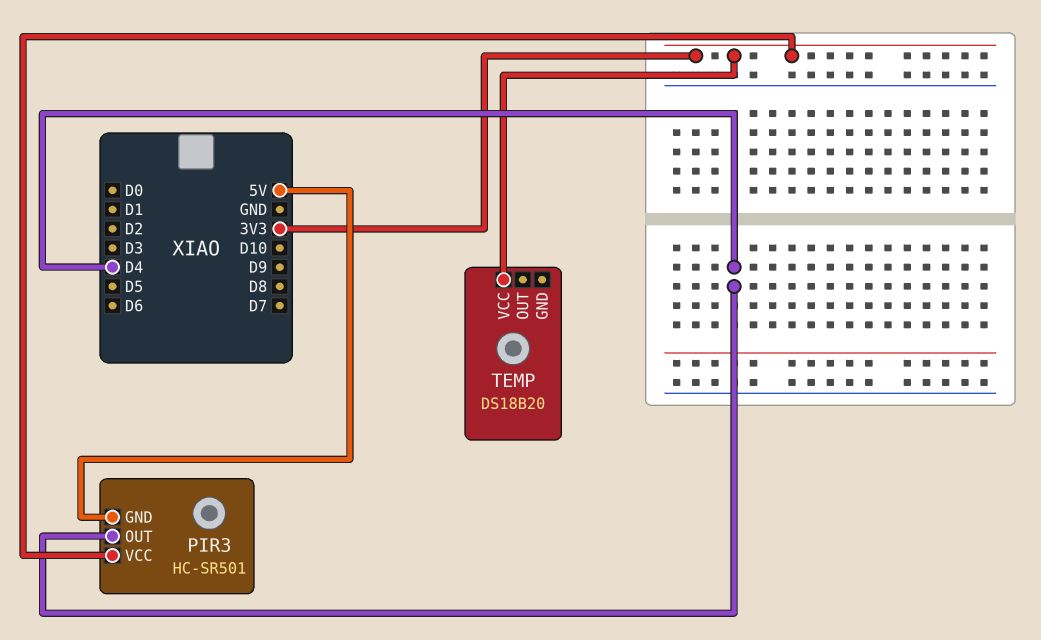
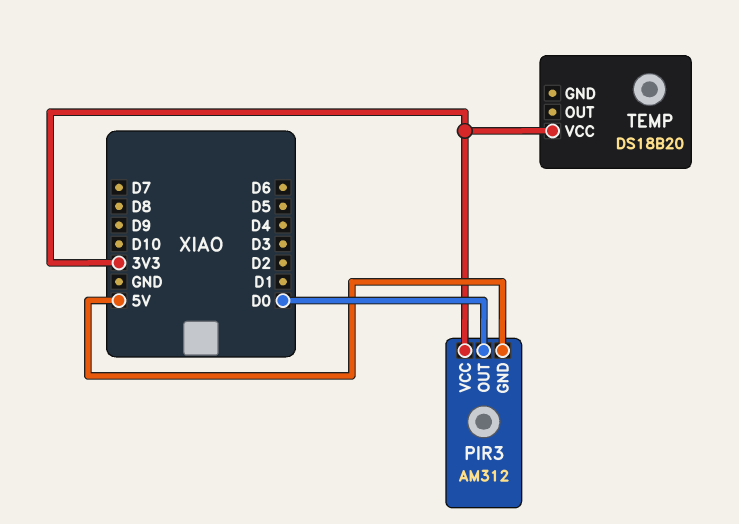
PIR3: HC-SR501 -> AM312
PIR3 pin OUT: D4 -> D0

